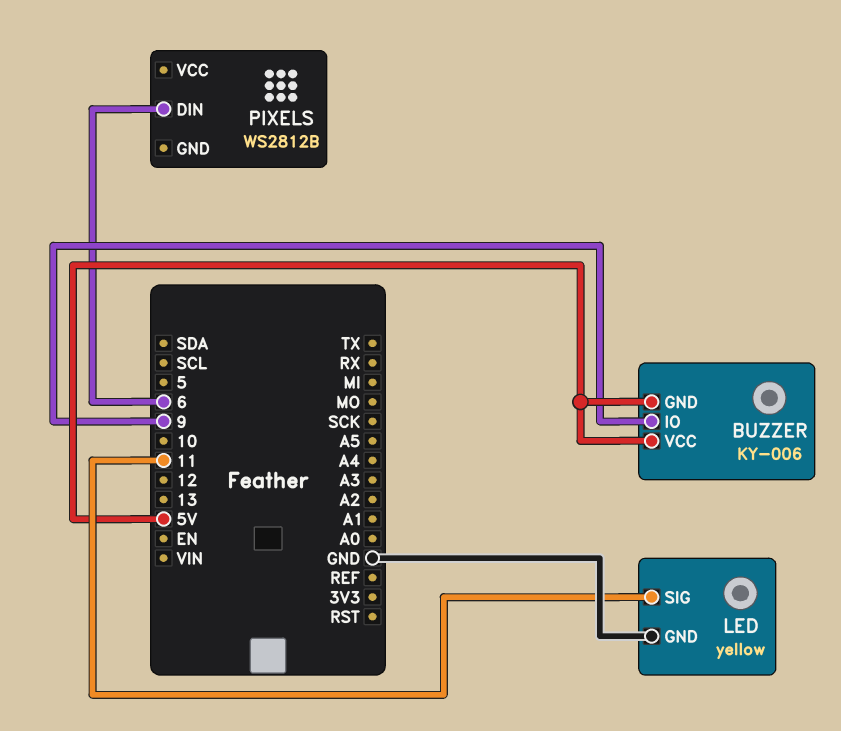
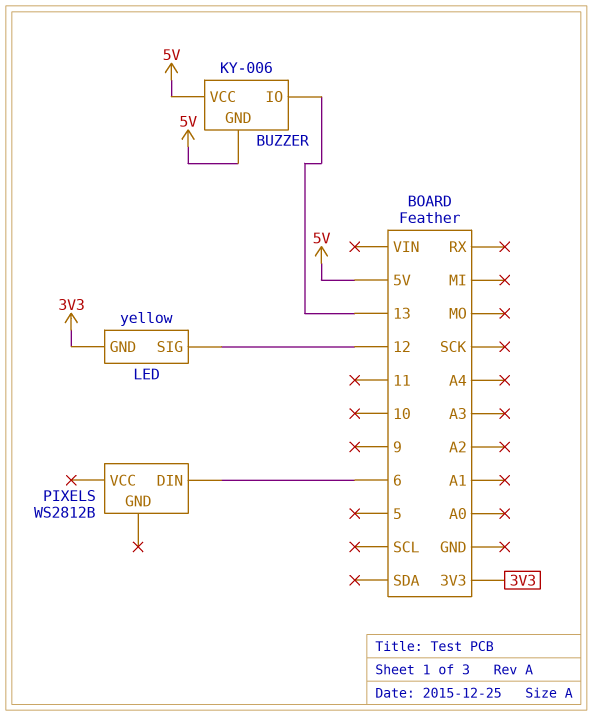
BUZZER pin IO: 9 -> 13
LED pin GND: GND -> 3V3
LED pin SIG: 11 -> 12

